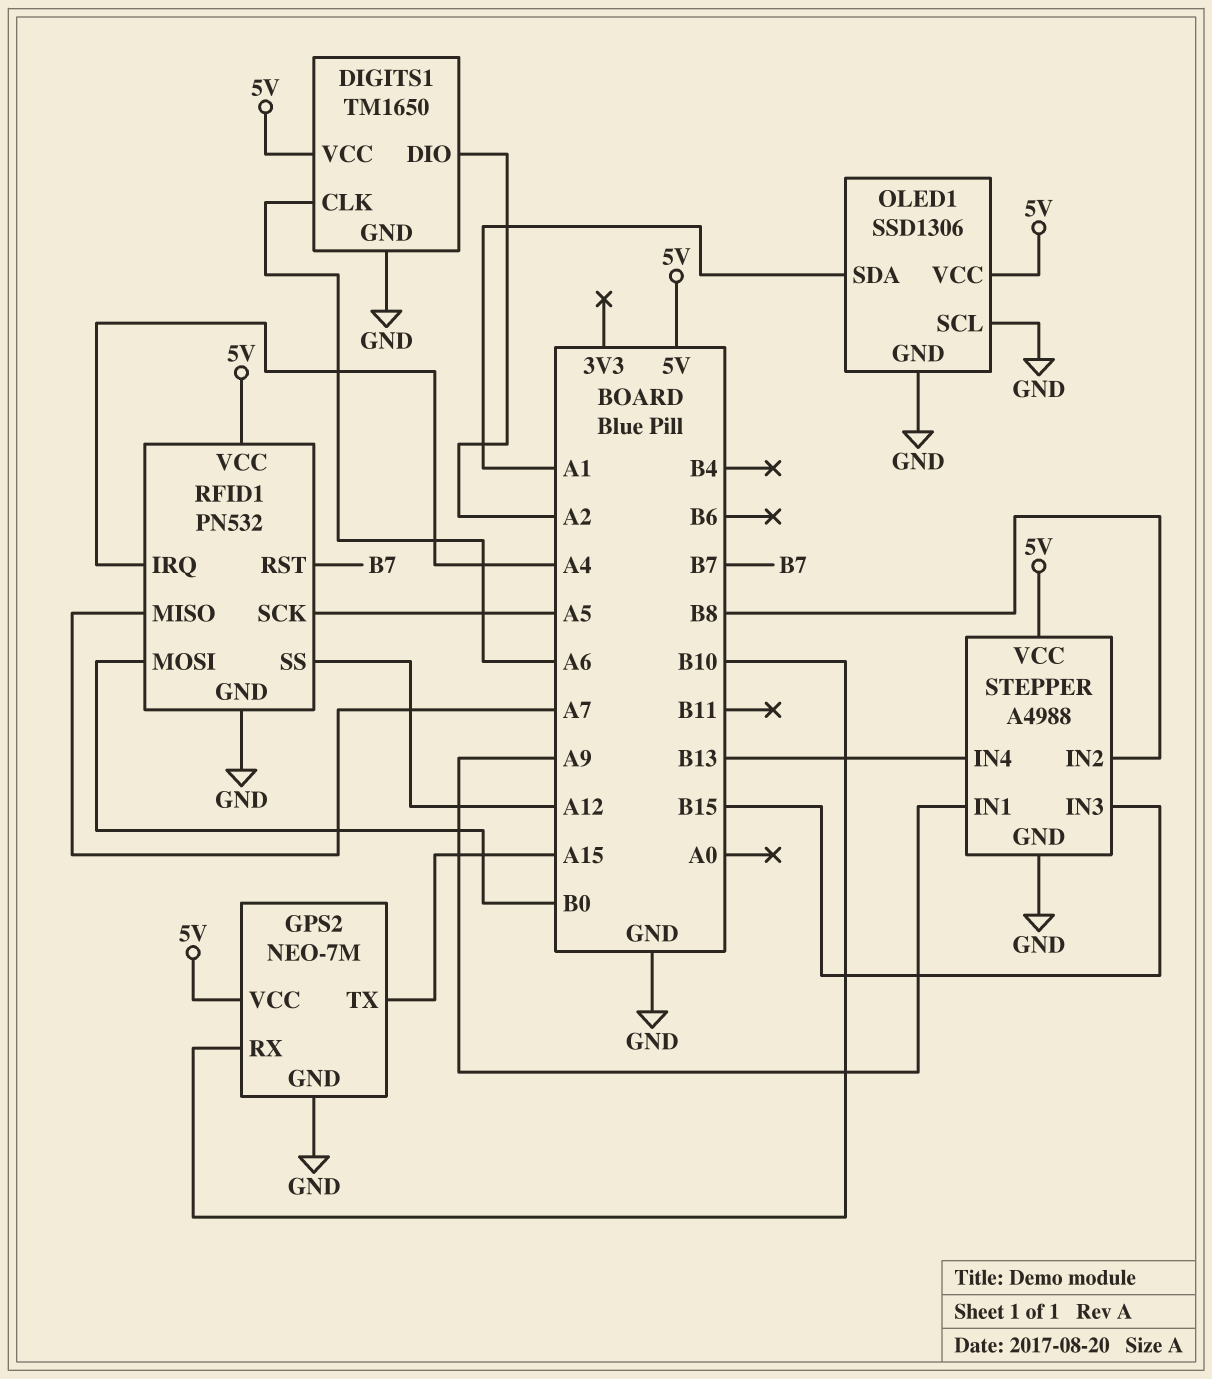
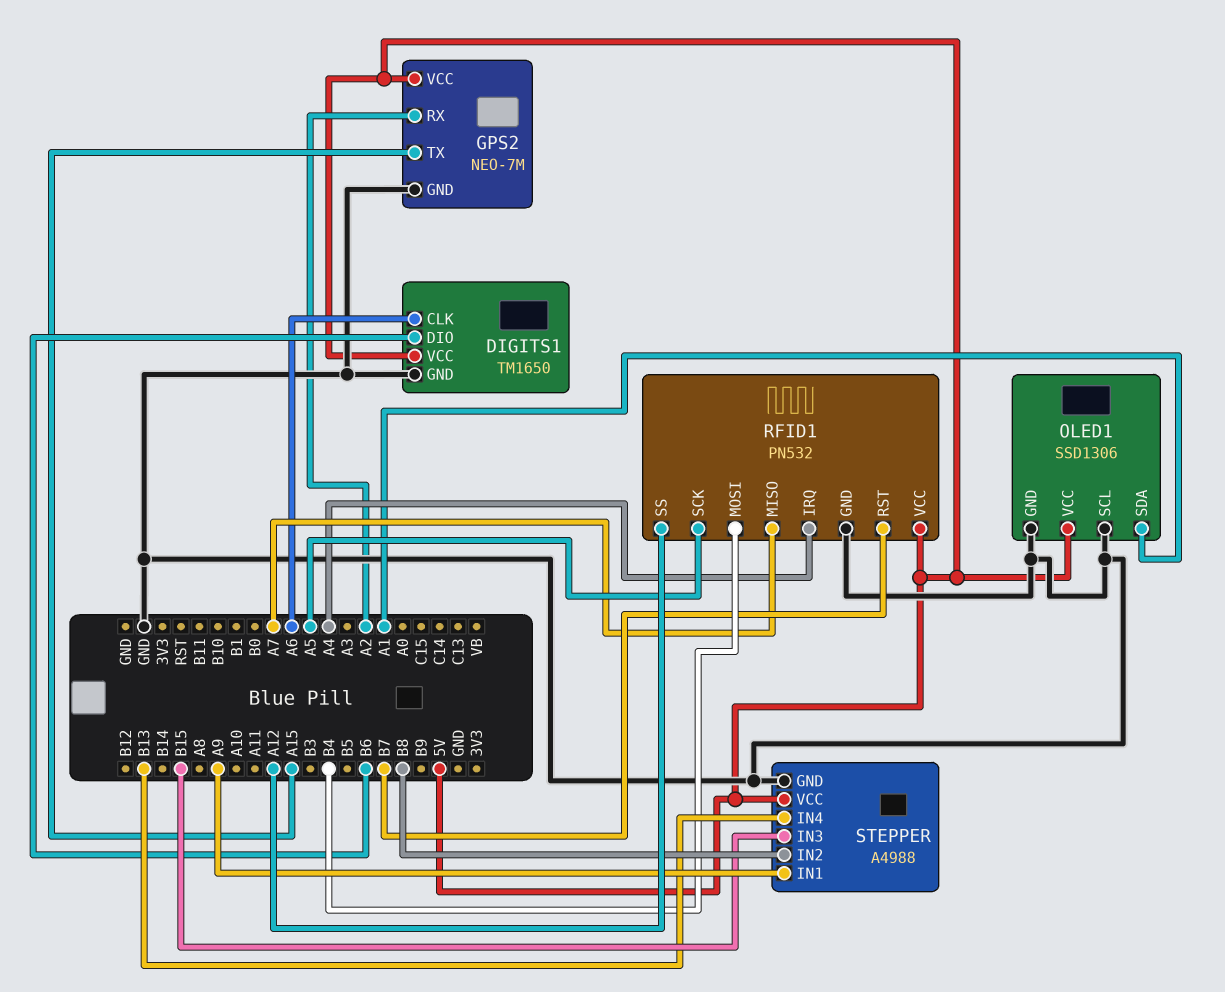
DIGITS1 pin DIO: A2 -> B6
GPS2 pin RX: B10 -> A2
RFID1 pin MOSI: B0 -> B4

